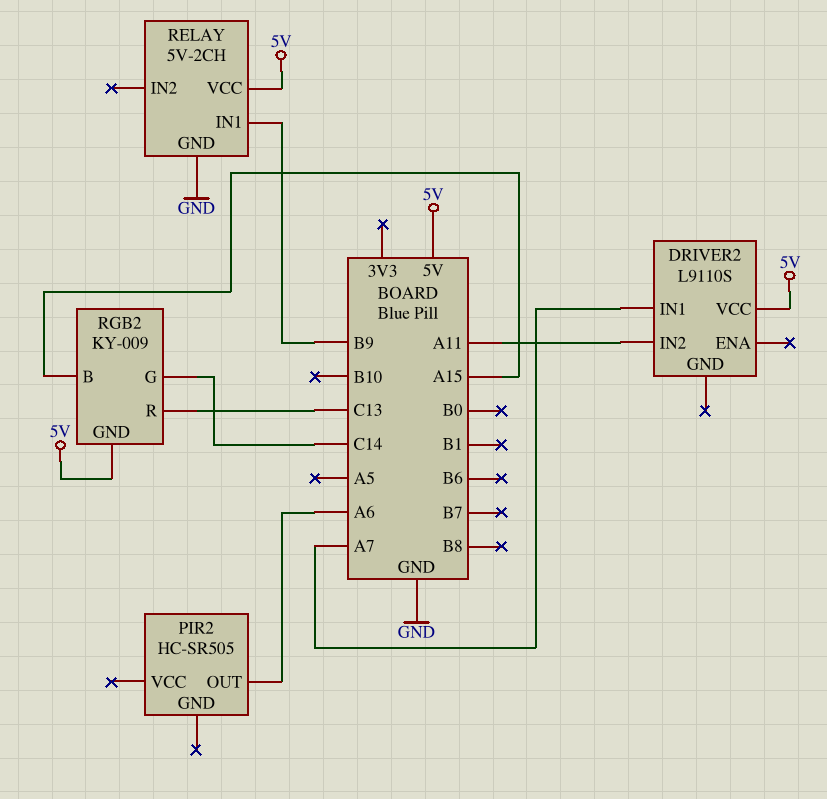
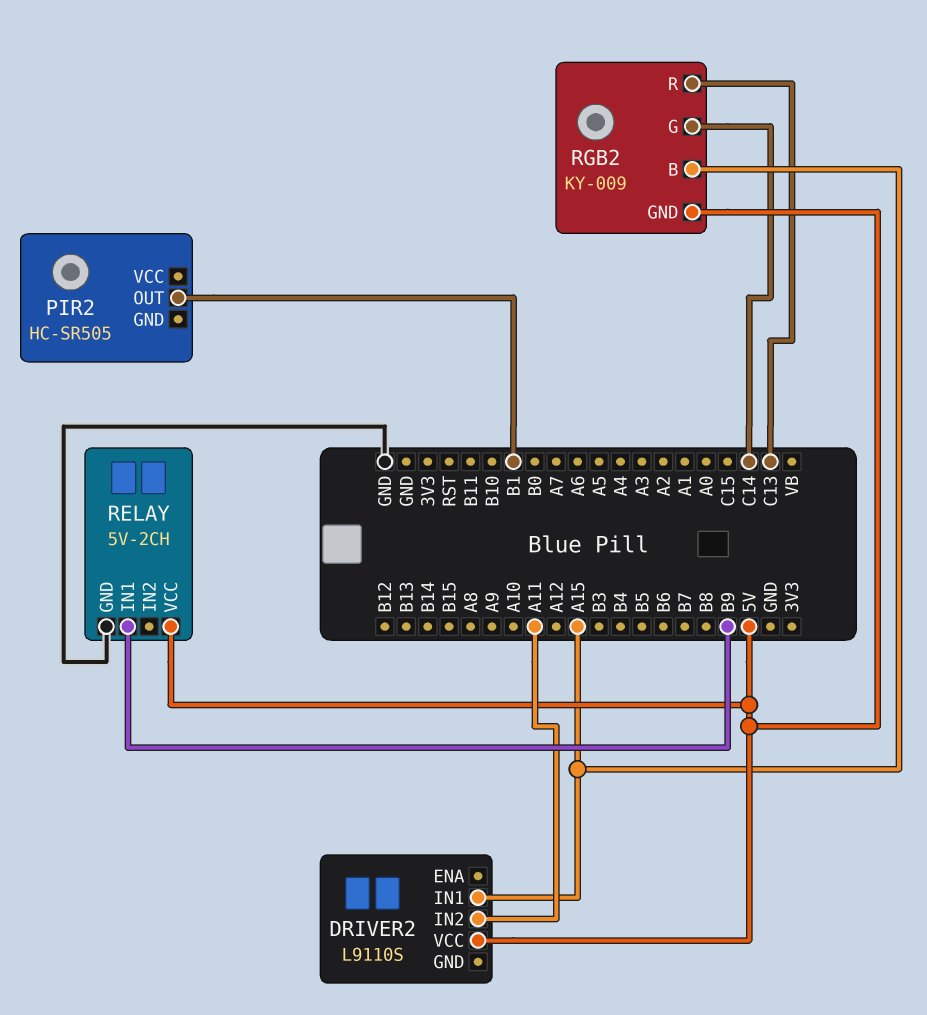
DRIVER2 pin IN1: A7 -> A15
PIR2 pin OUT: A6 -> B1

